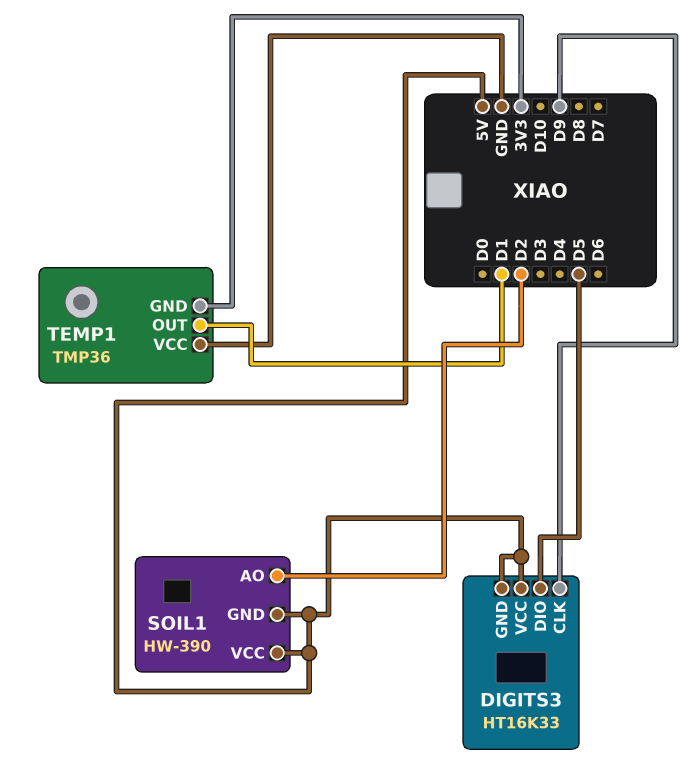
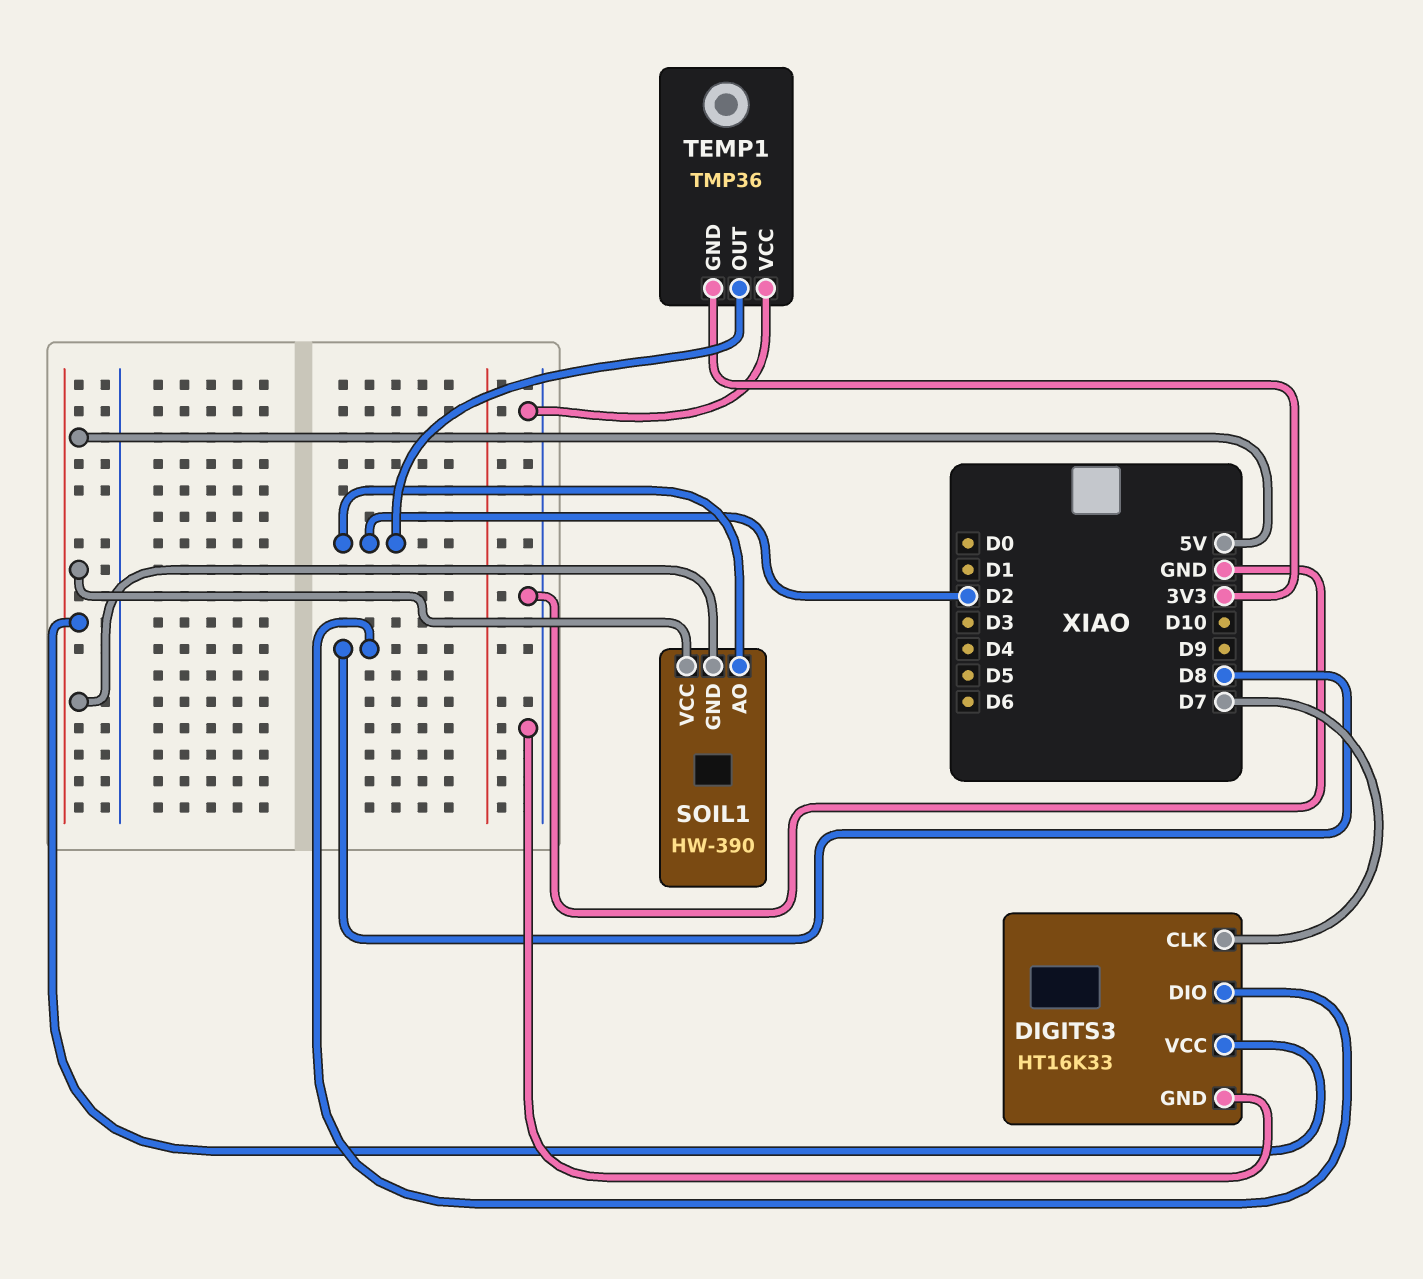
DIGITS3 pin CLK: D9 -> D7
DIGITS3 pin DIO: D5 -> D8
DIGITS3 pin GND: 5V -> GND
TEMP1 pin OUT: D1 -> D2

